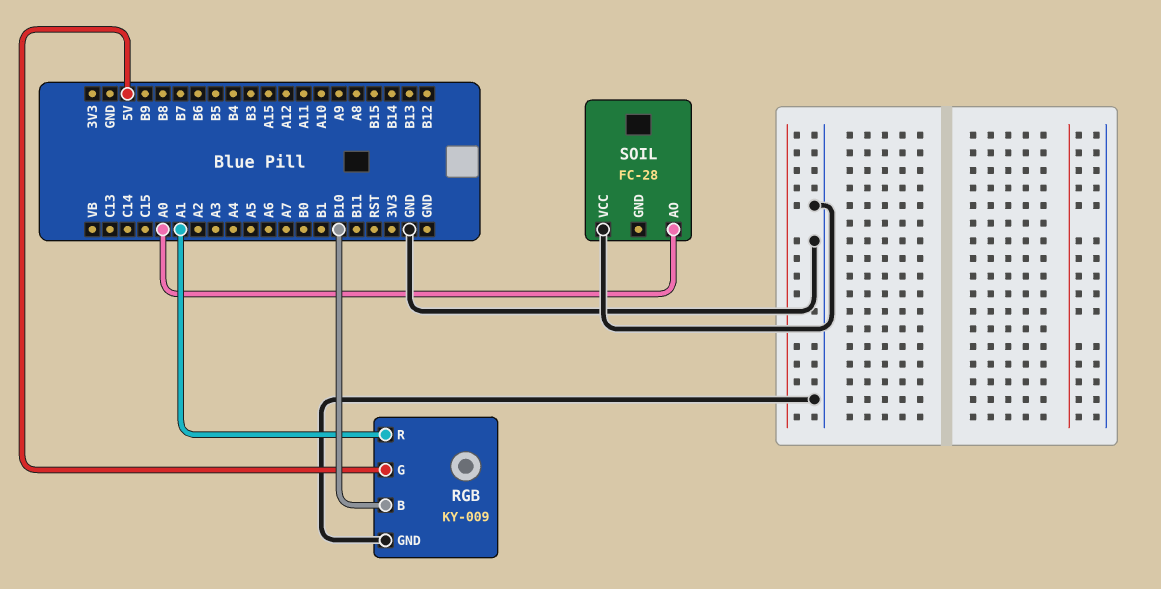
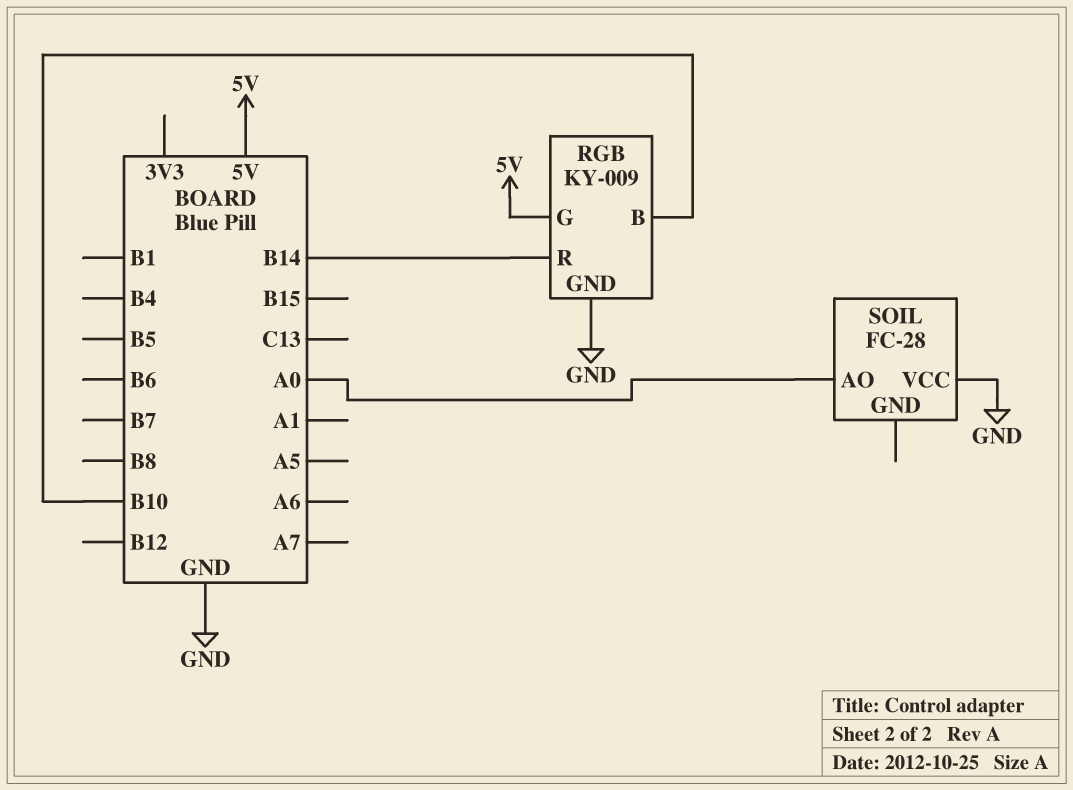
RGB pin R: A1 -> B14

